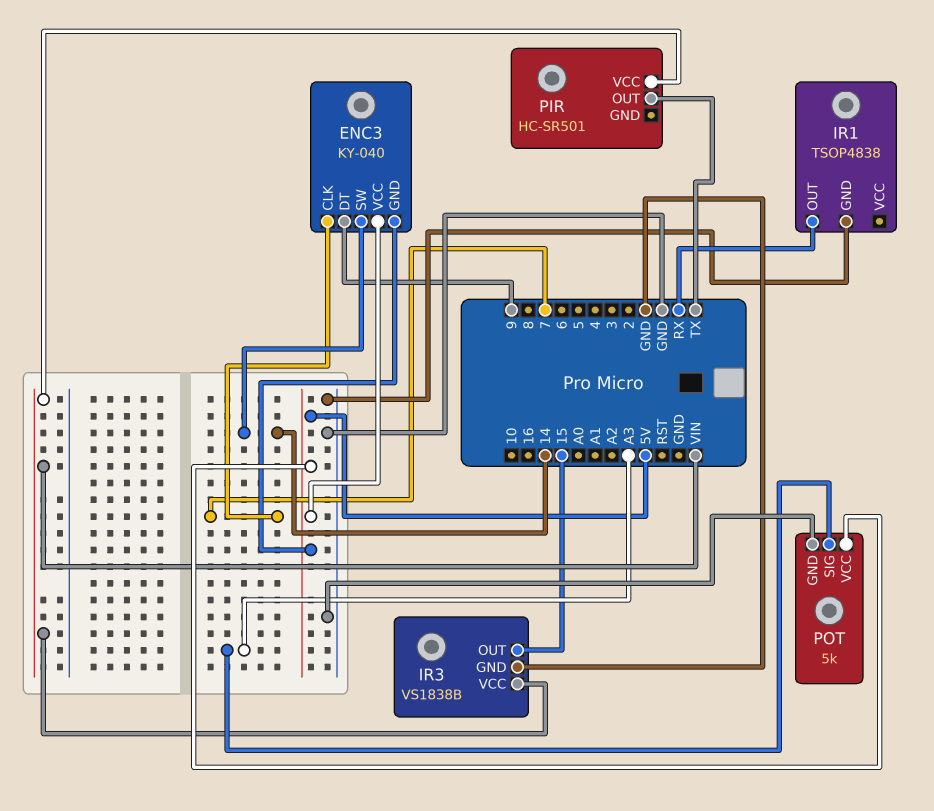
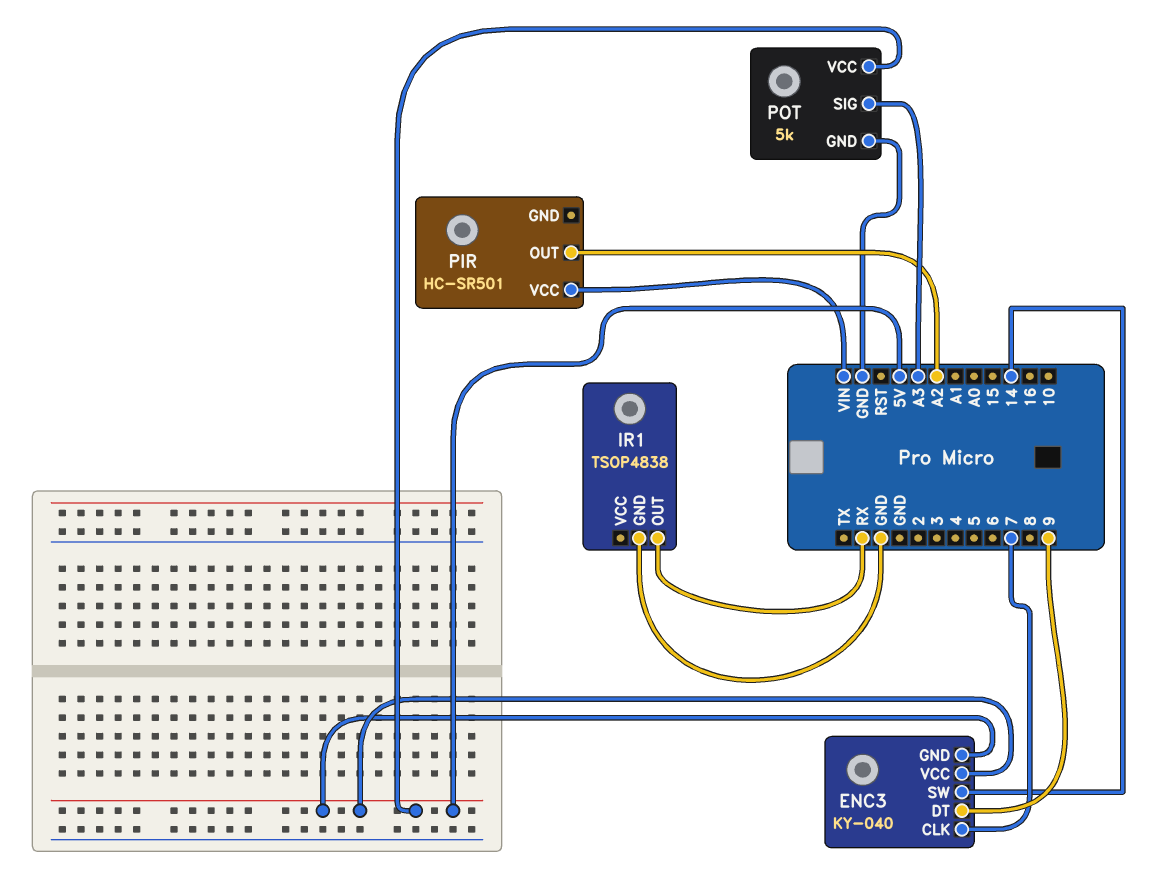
IR3: VS1838B -> none
IR3 pin GND: GND -> none
IR3 pin OUT: 15 -> none
IR3 pin VCC: VIN -> none
PIR pin OUT: TX -> A2

